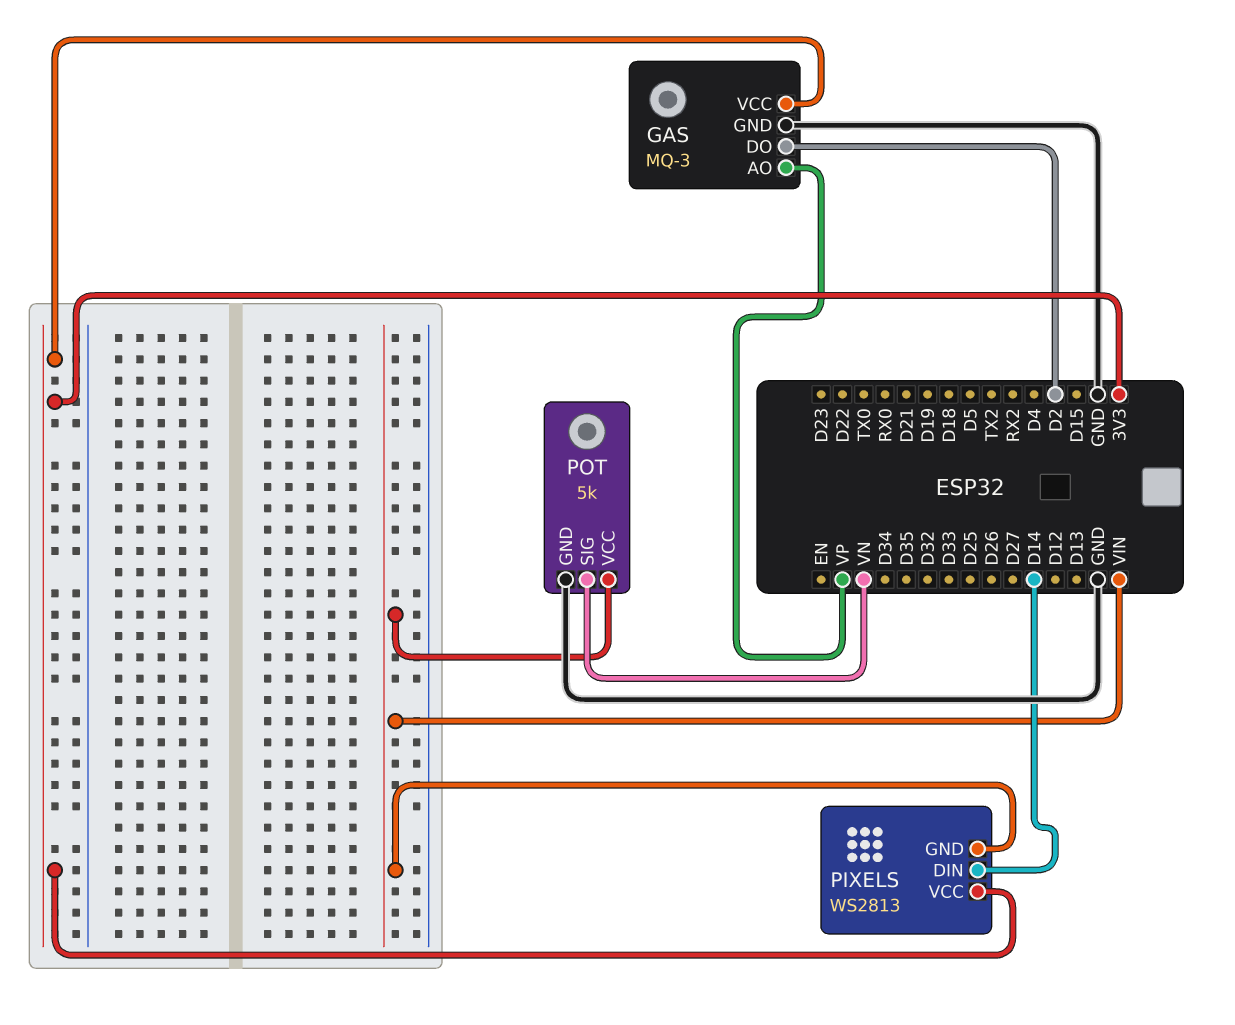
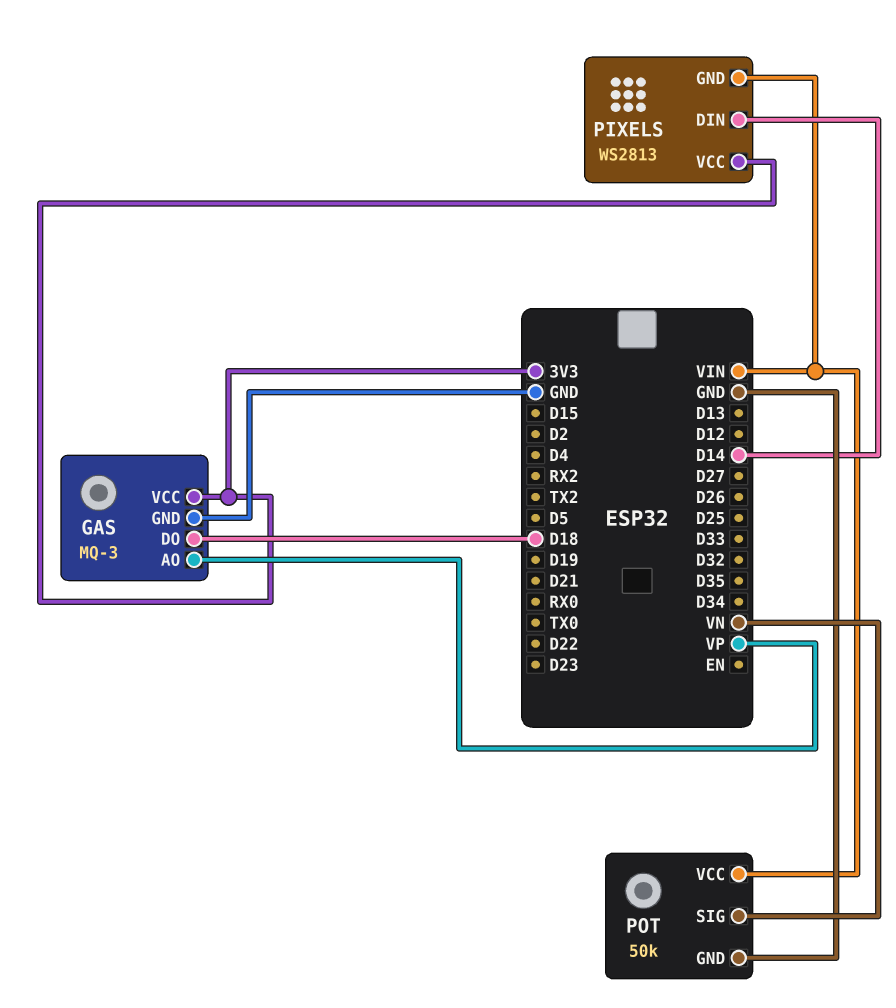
GAS pin DO: D2 -> D18
POT: 5k -> 50k

